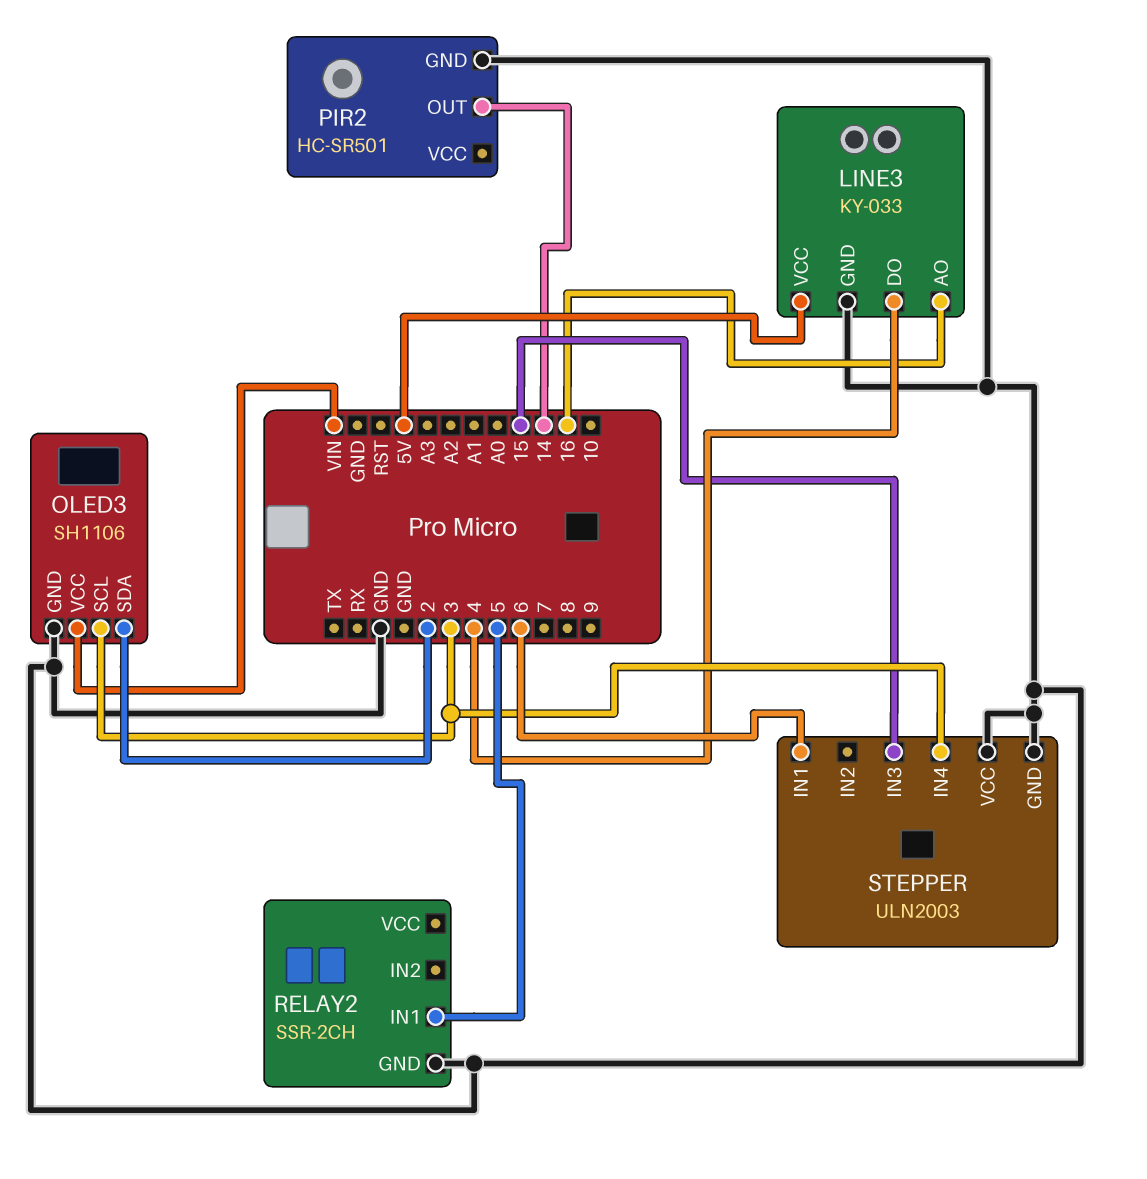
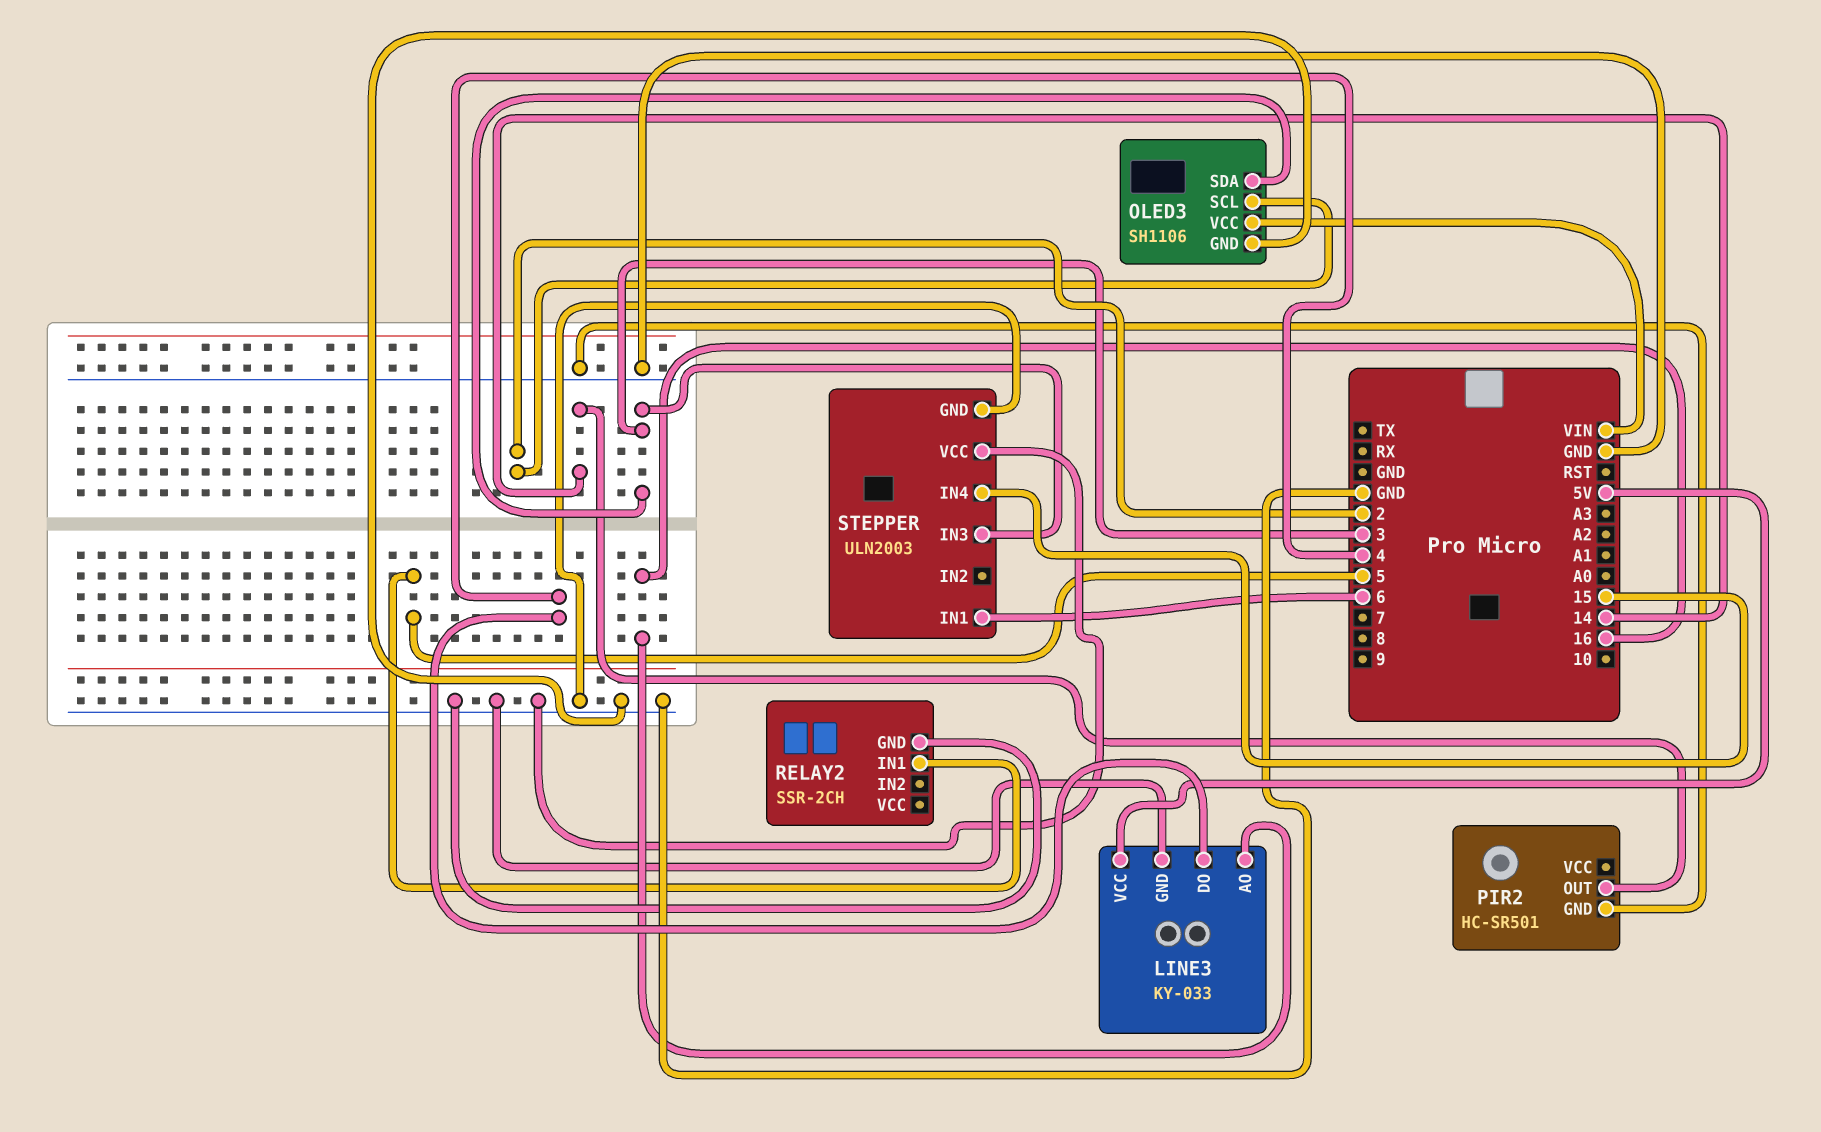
OLED3 pin SCL: 3 -> 2
OLED3 pin SDA: 2 -> 3
STEPPER pin IN3: 15 -> 3
STEPPER pin IN4: 3 -> 15

